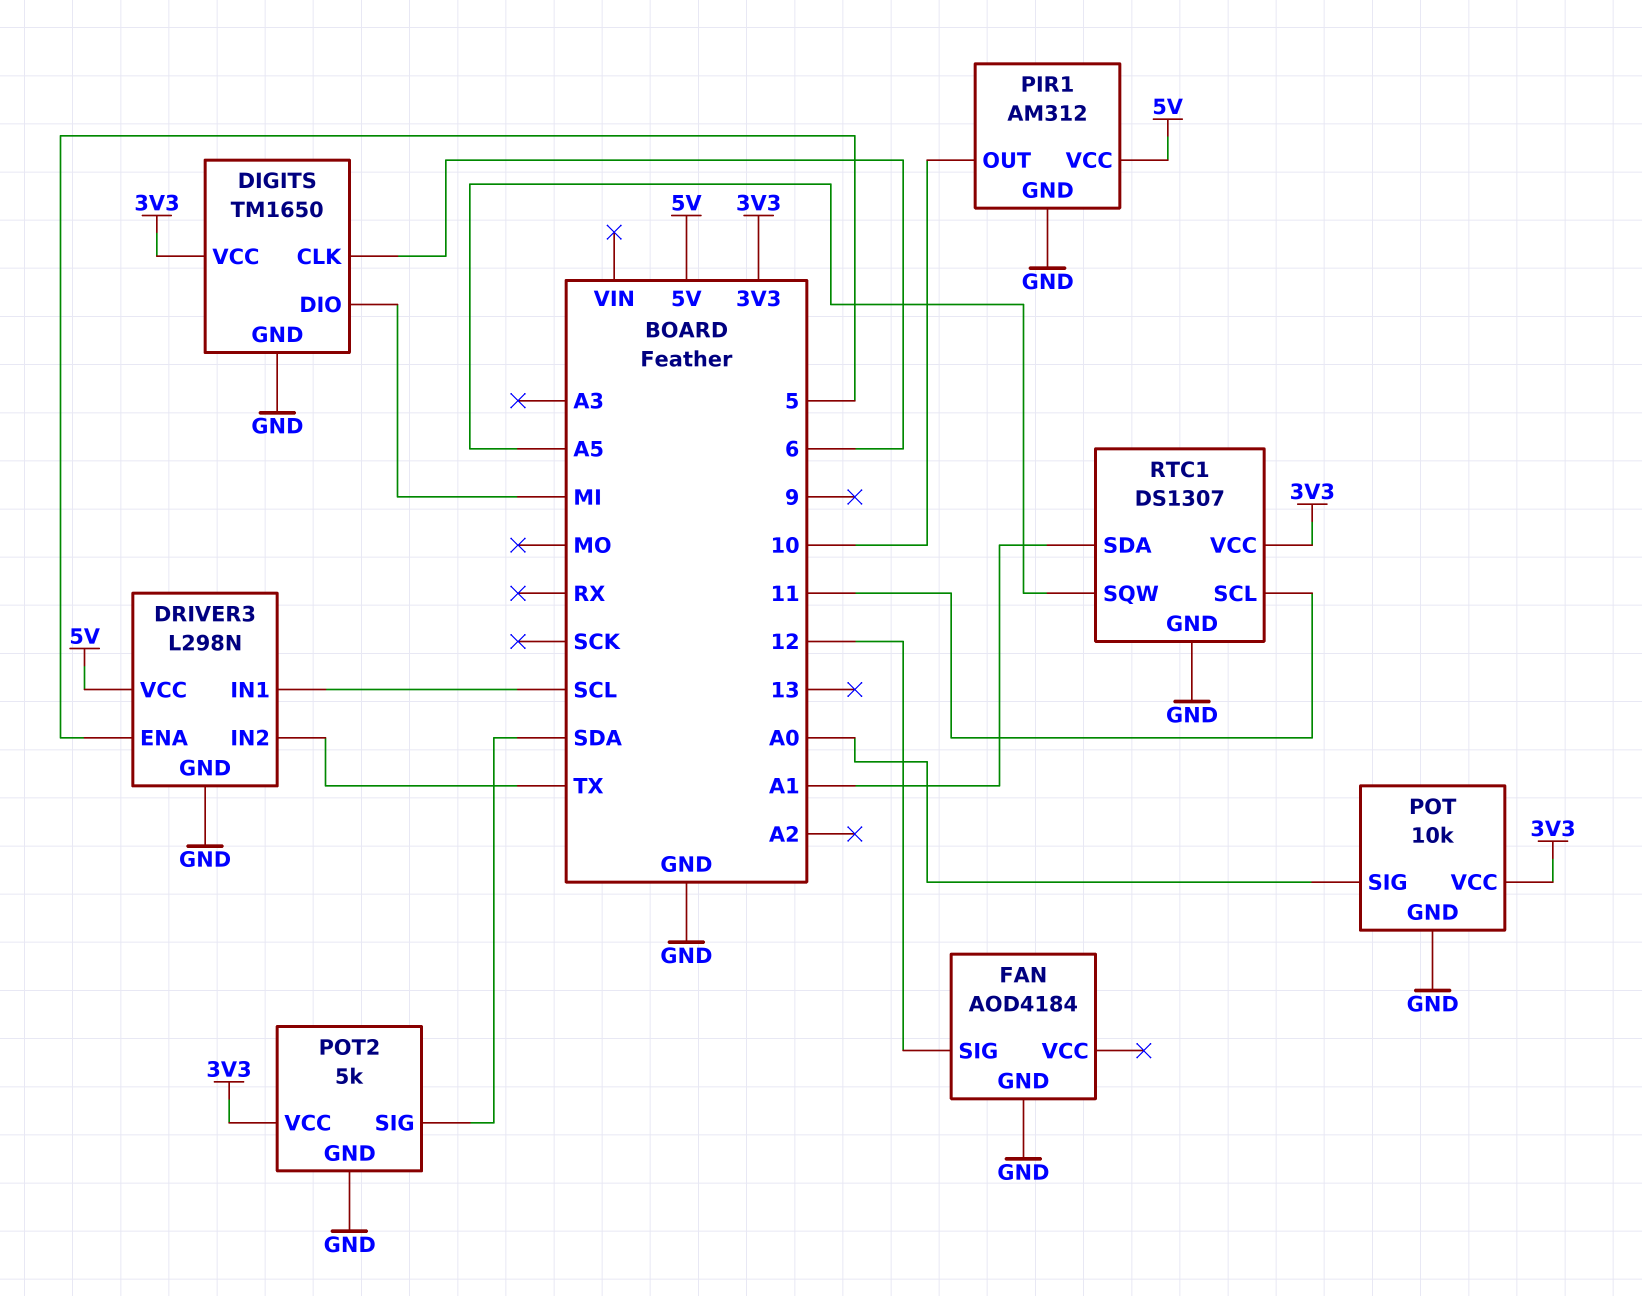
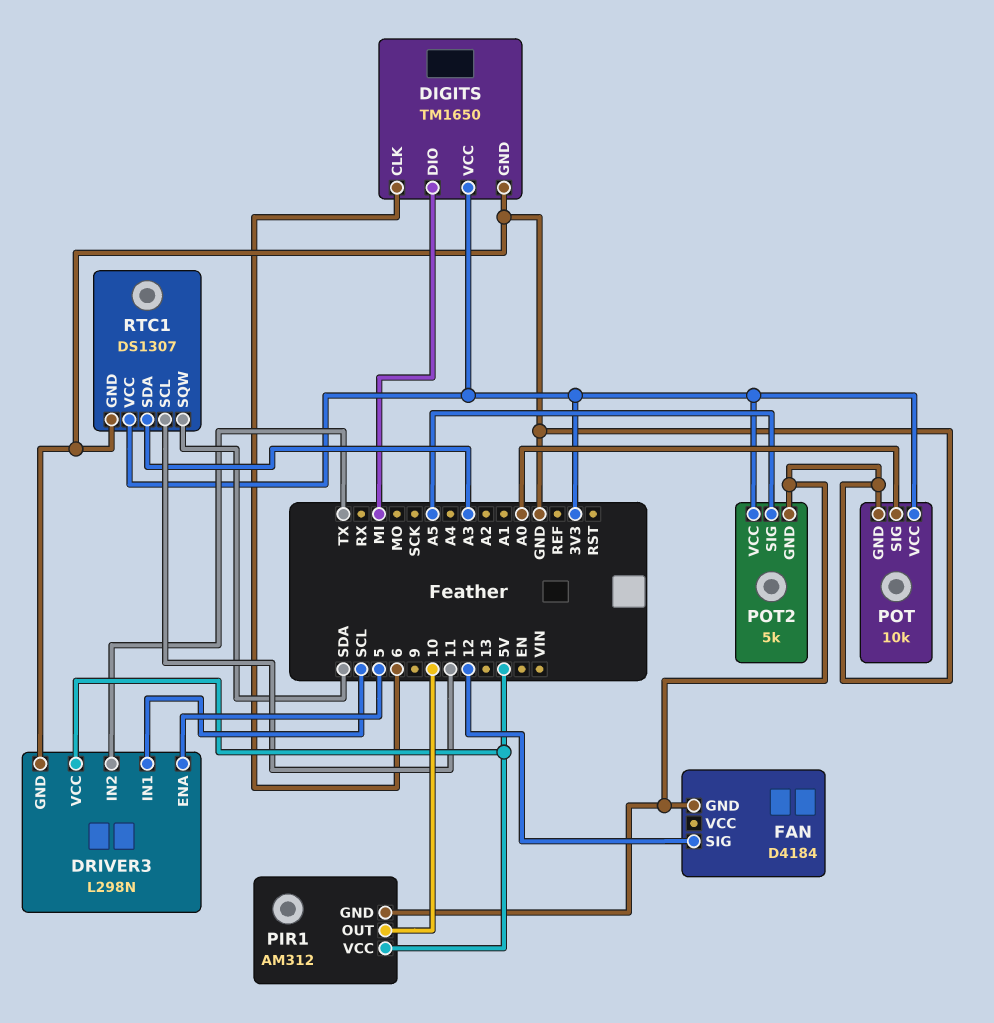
FAN: AOD4184 -> D4184
POT2 pin SIG: SDA -> A5
RTC1 pin SDA: A1 -> A3
RTC1 pin SQW: A5 -> SDA

